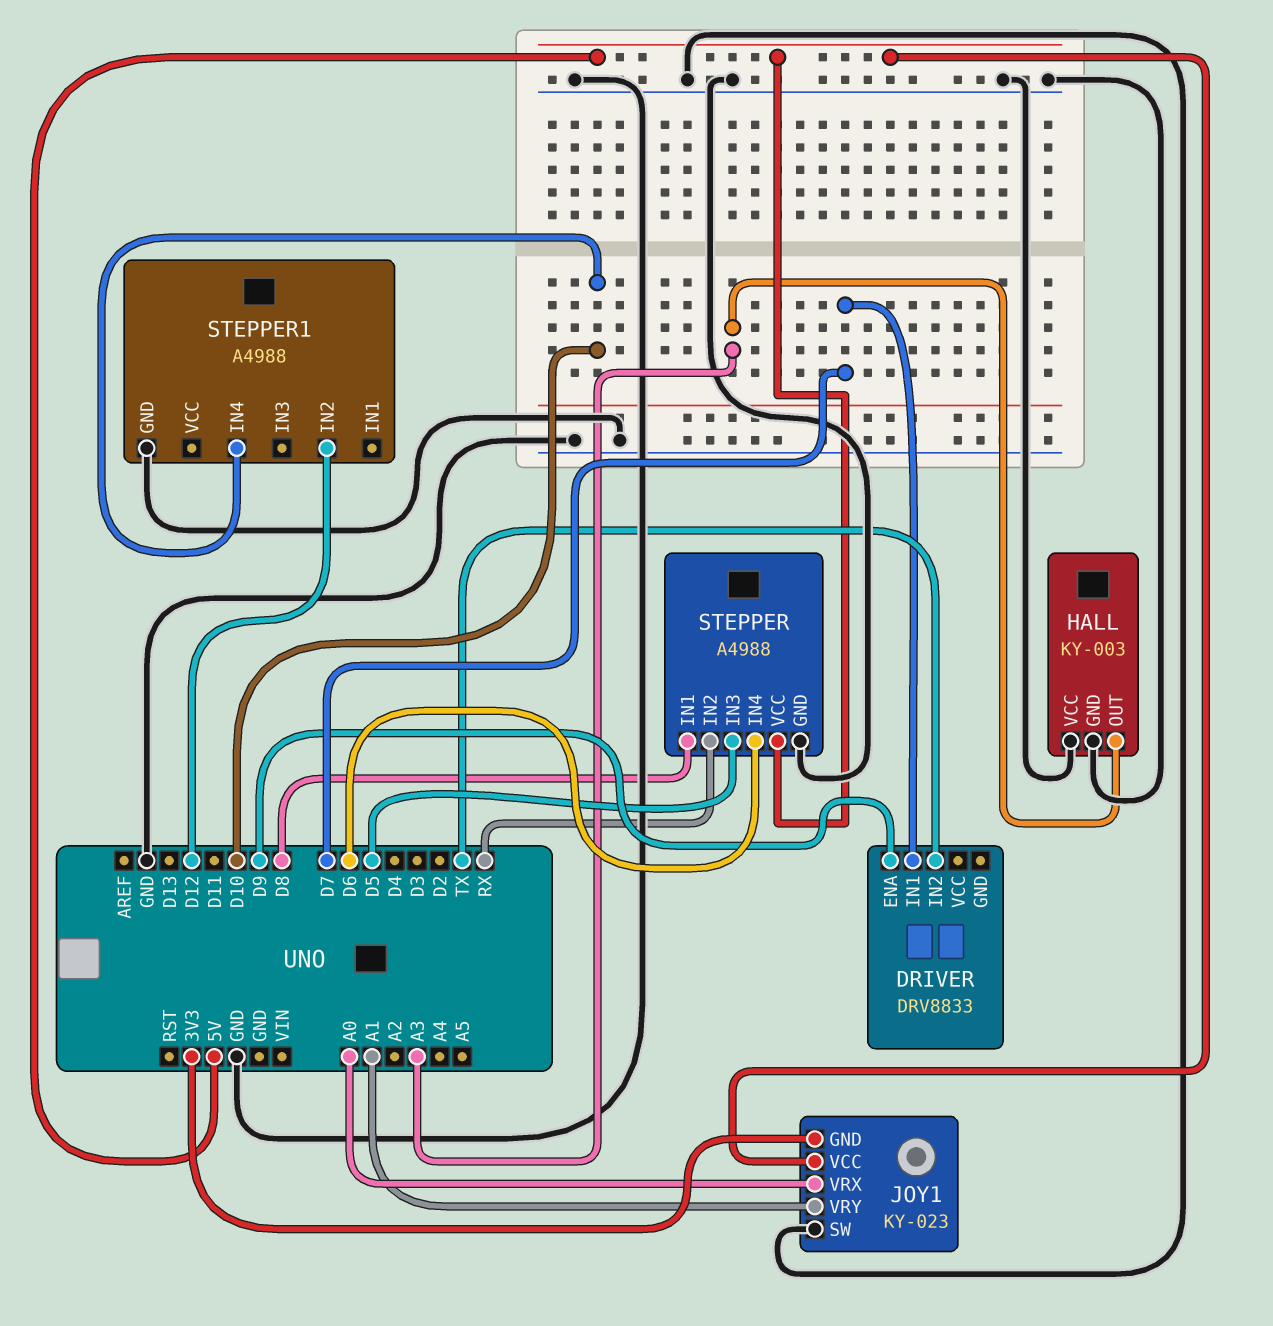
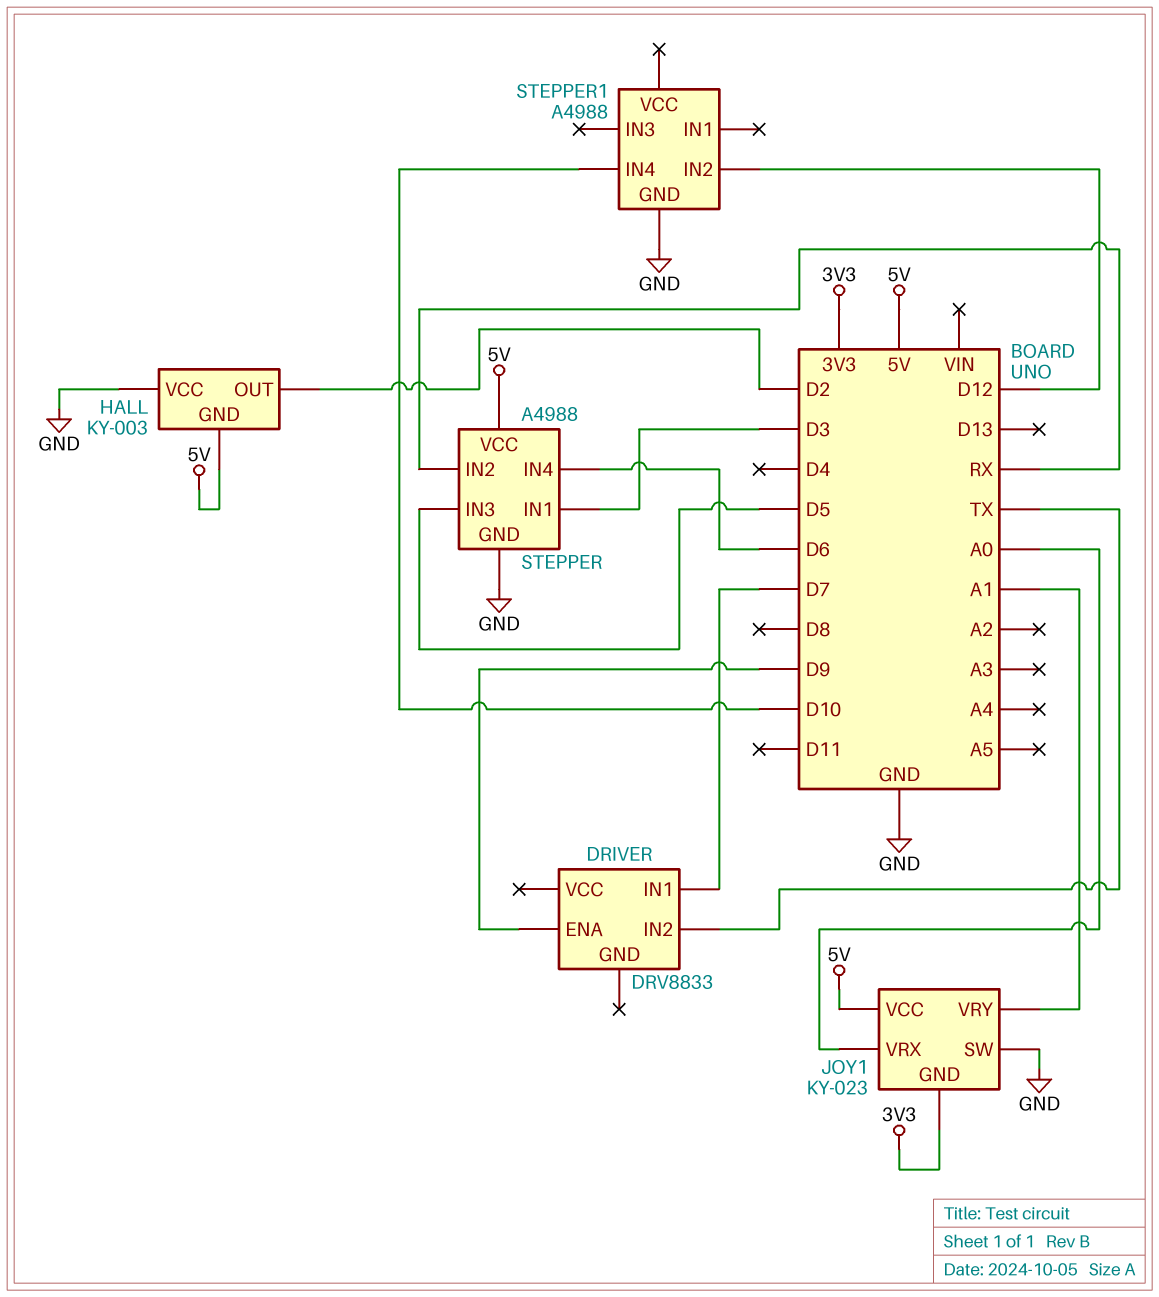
HALL pin GND: GND -> 5V
HALL pin OUT: A3 -> D2
STEPPER pin IN1: D8 -> D3

